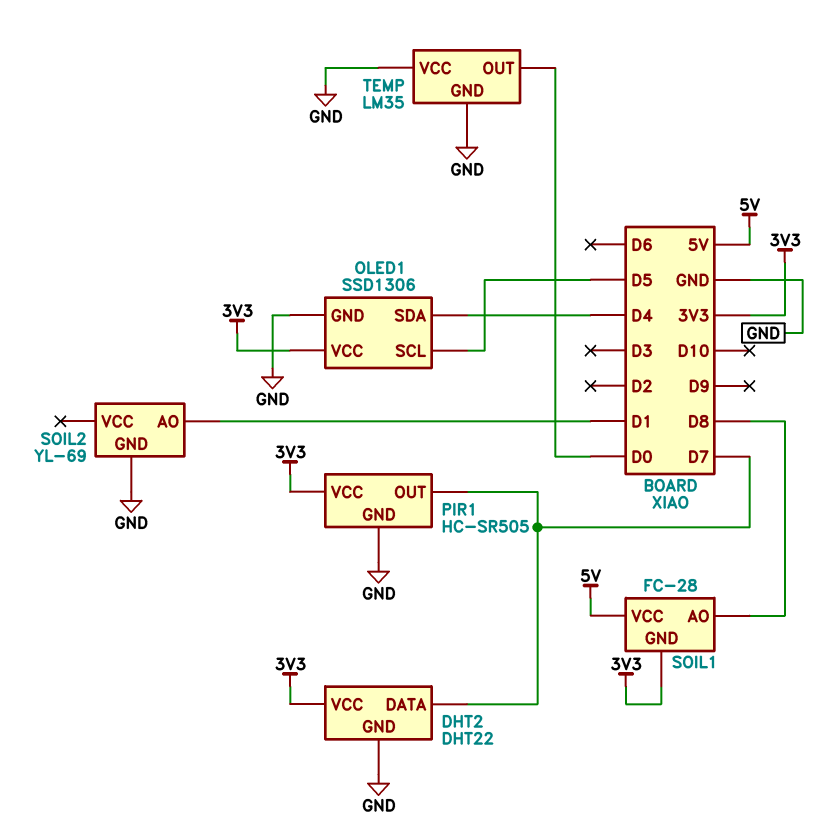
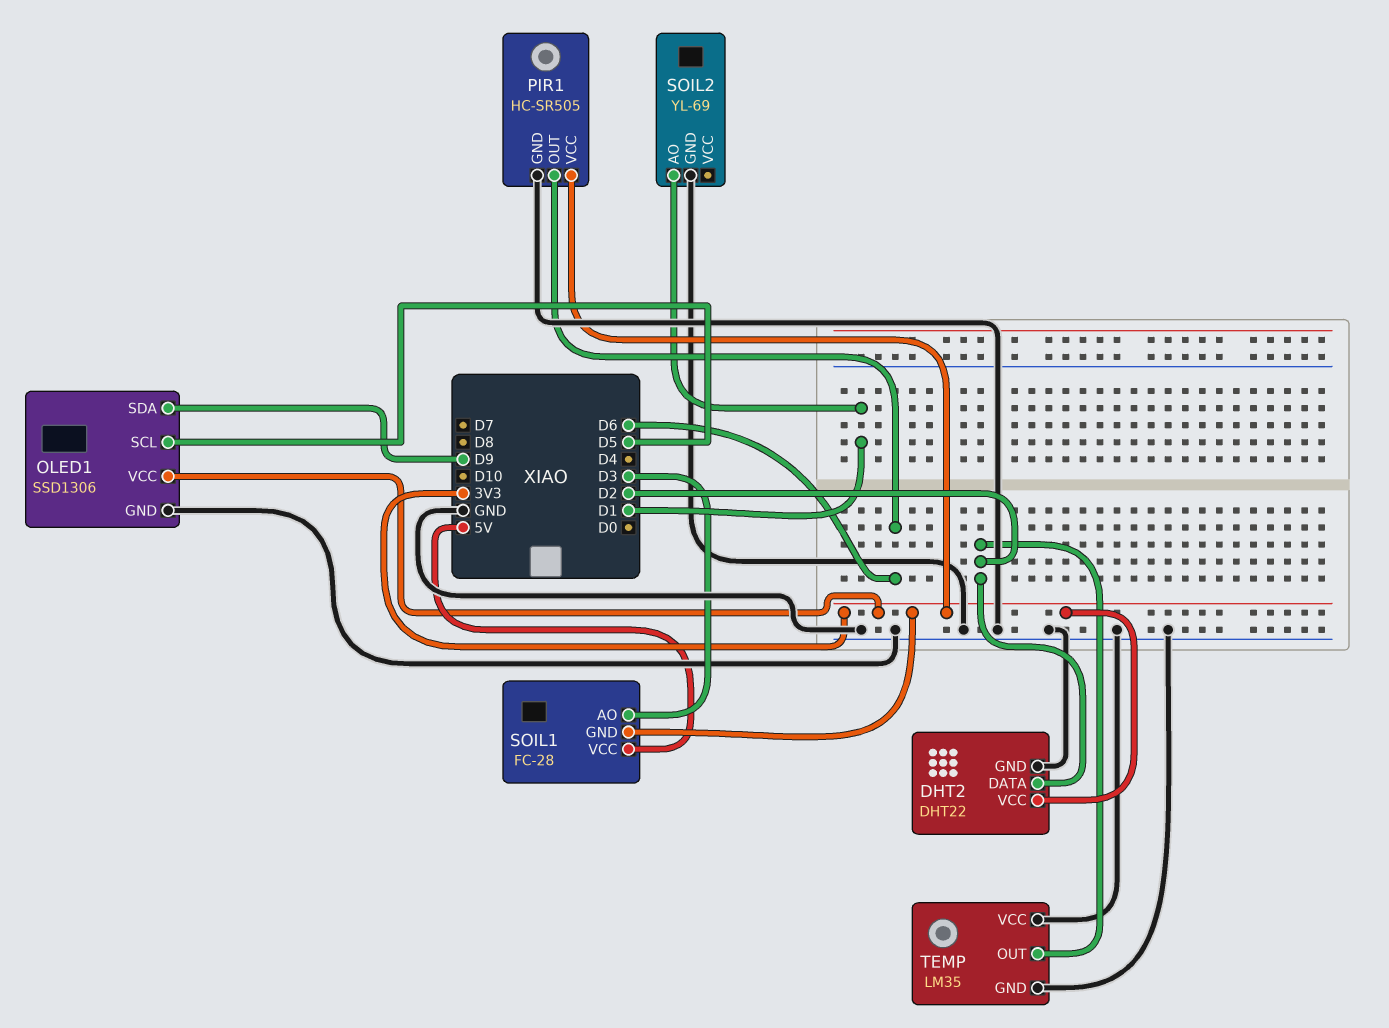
DHT2 pin DATA: D7 -> D2
OLED1 pin SDA: D4 -> D9
PIR1 pin OUT: D7 -> D6
SOIL1 pin AO: D8 -> D3
TEMP pin OUT: D0 -> D2

